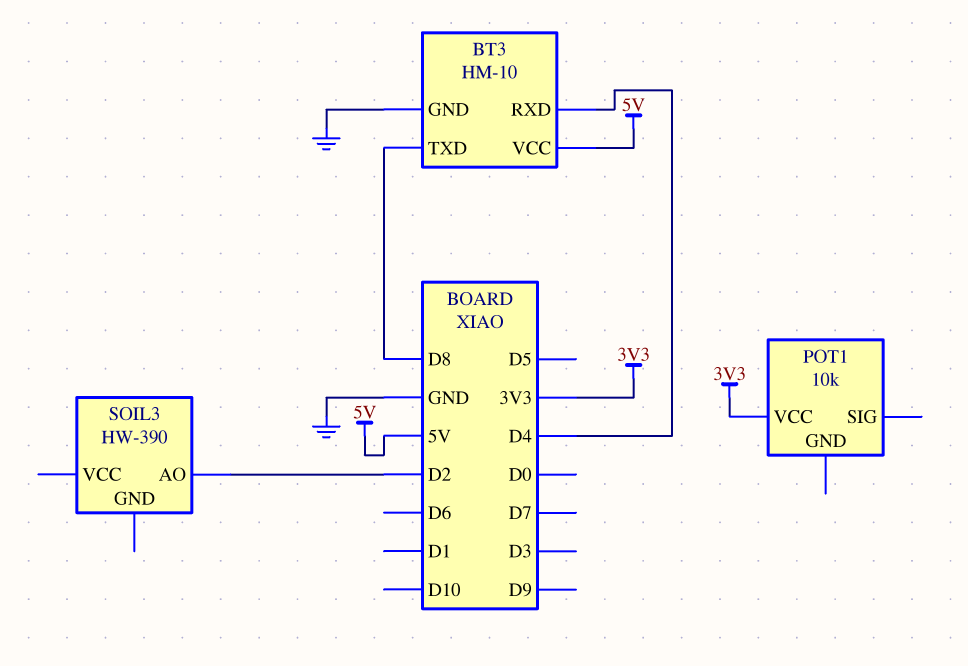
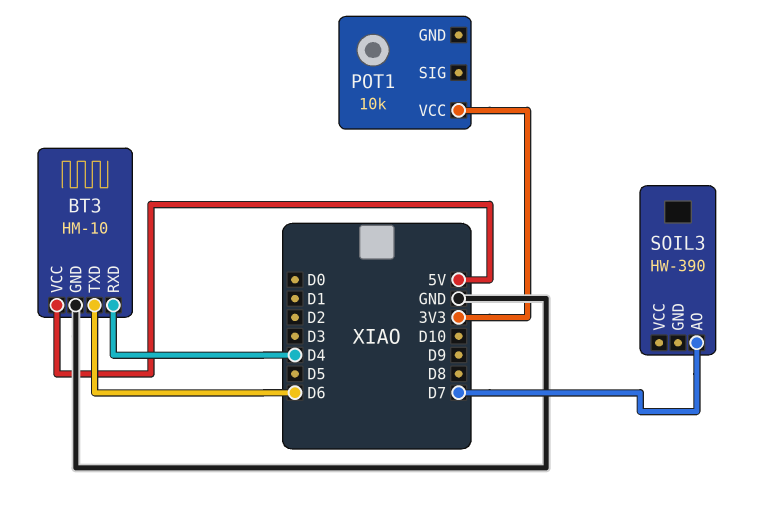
BT3 pin TXD: D8 -> D6
SOIL3 pin AO: D2 -> D7

